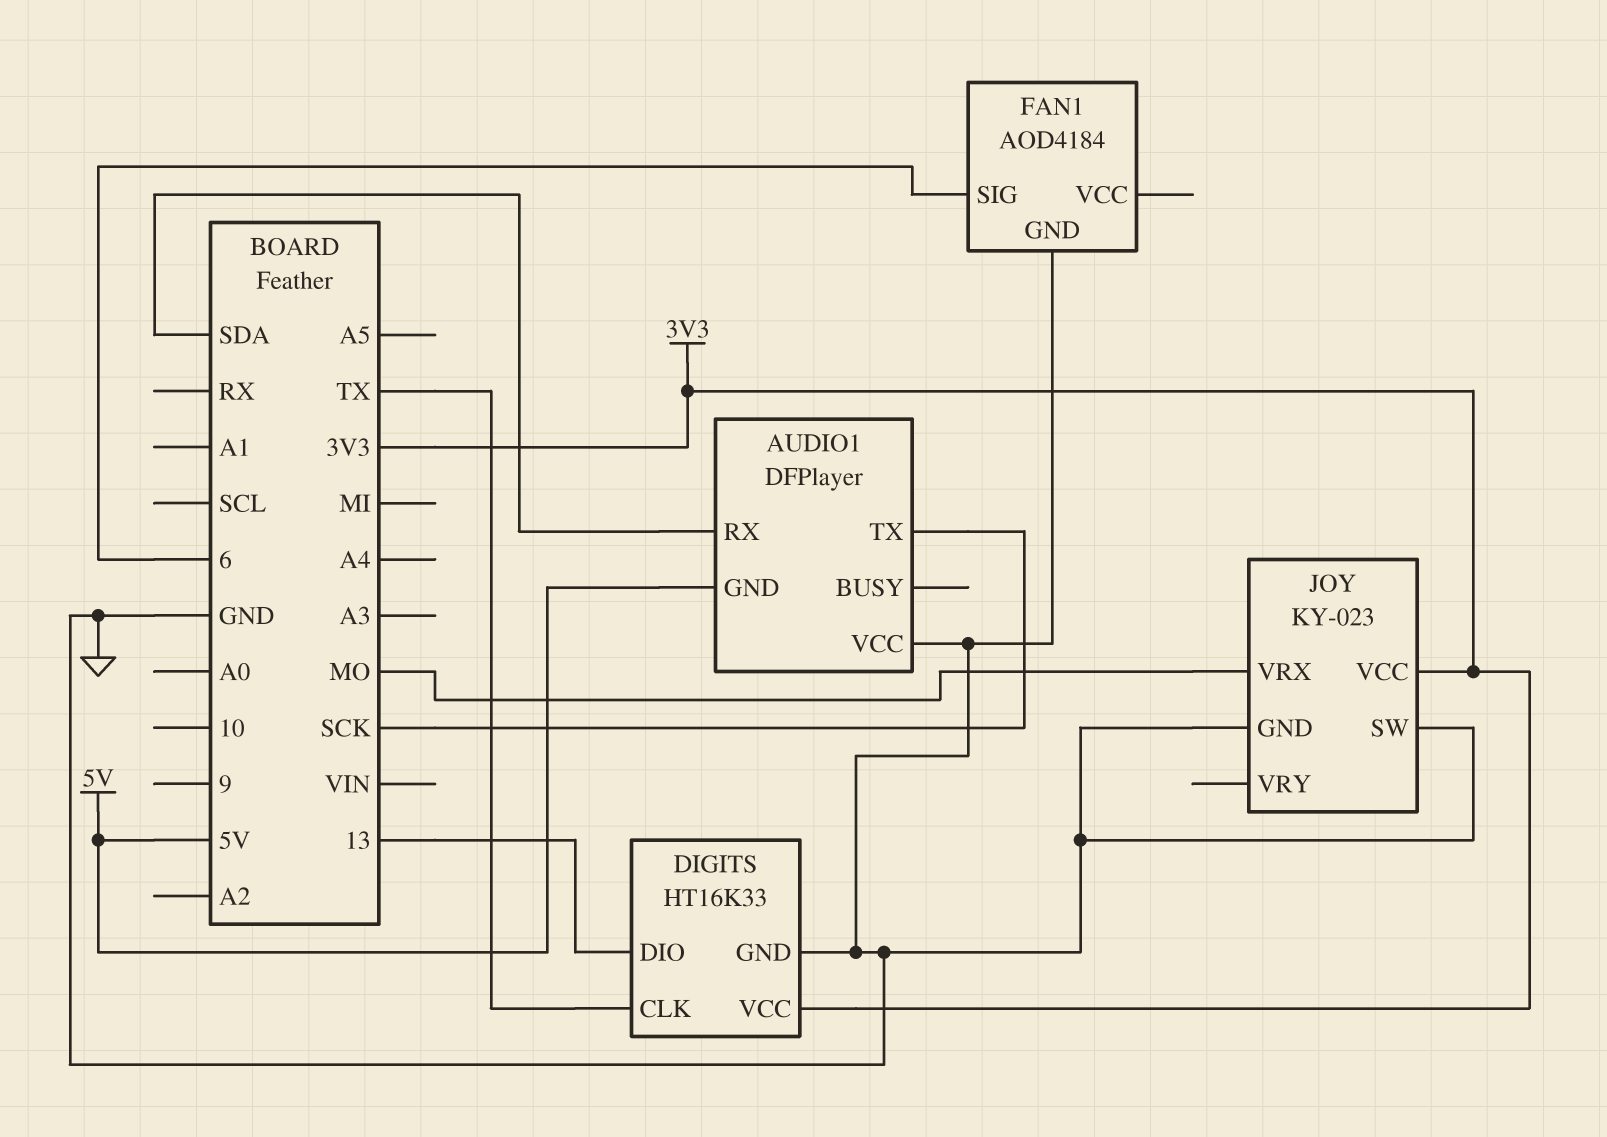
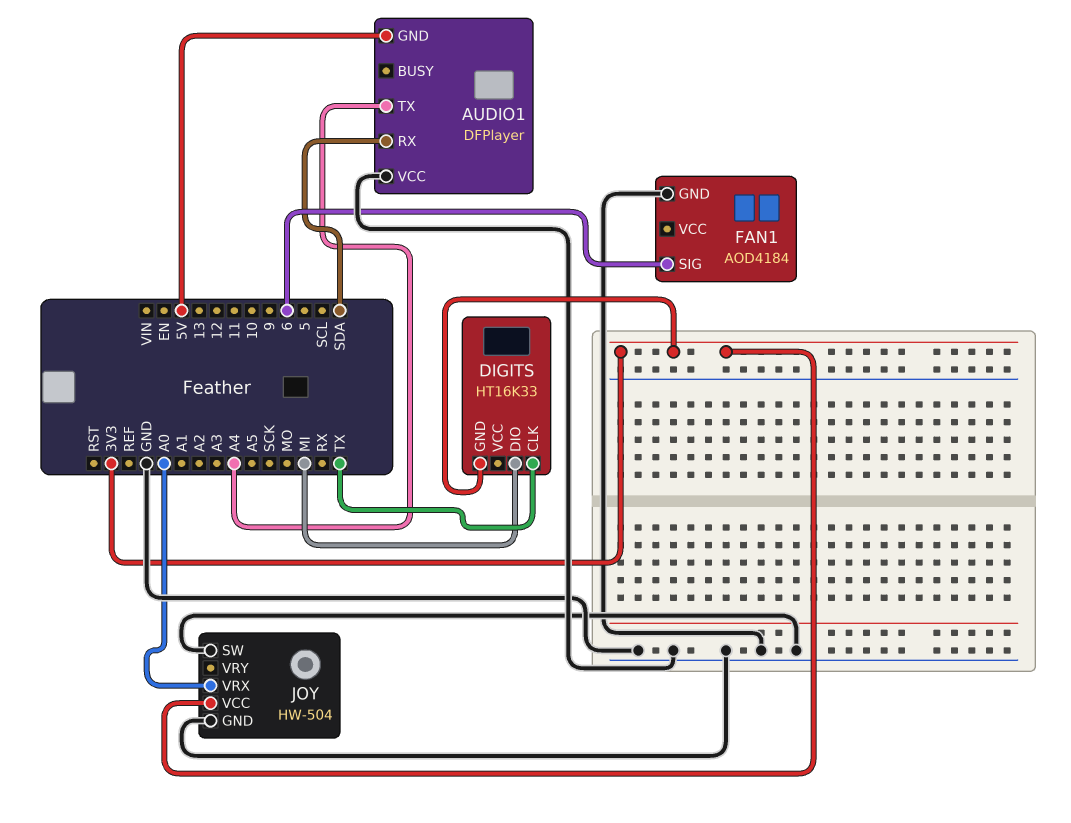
AUDIO1 pin TX: SCK -> A4
DIGITS pin DIO: 13 -> MI
DIGITS pin GND: GND -> 3V3
DIGITS pin VCC: 3V3 -> none
JOY: KY-023 -> HW-504
JOY pin VRX: MO -> A0

